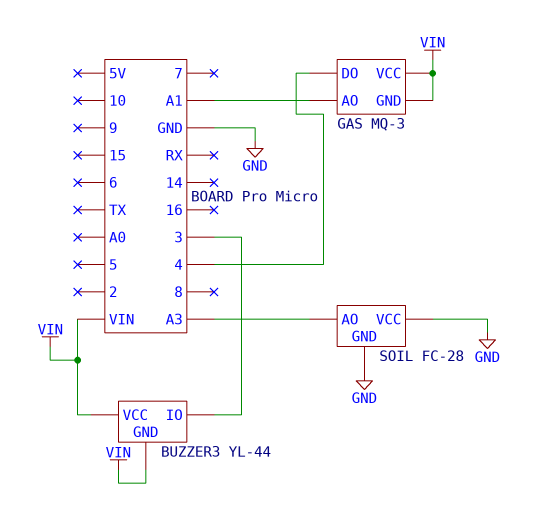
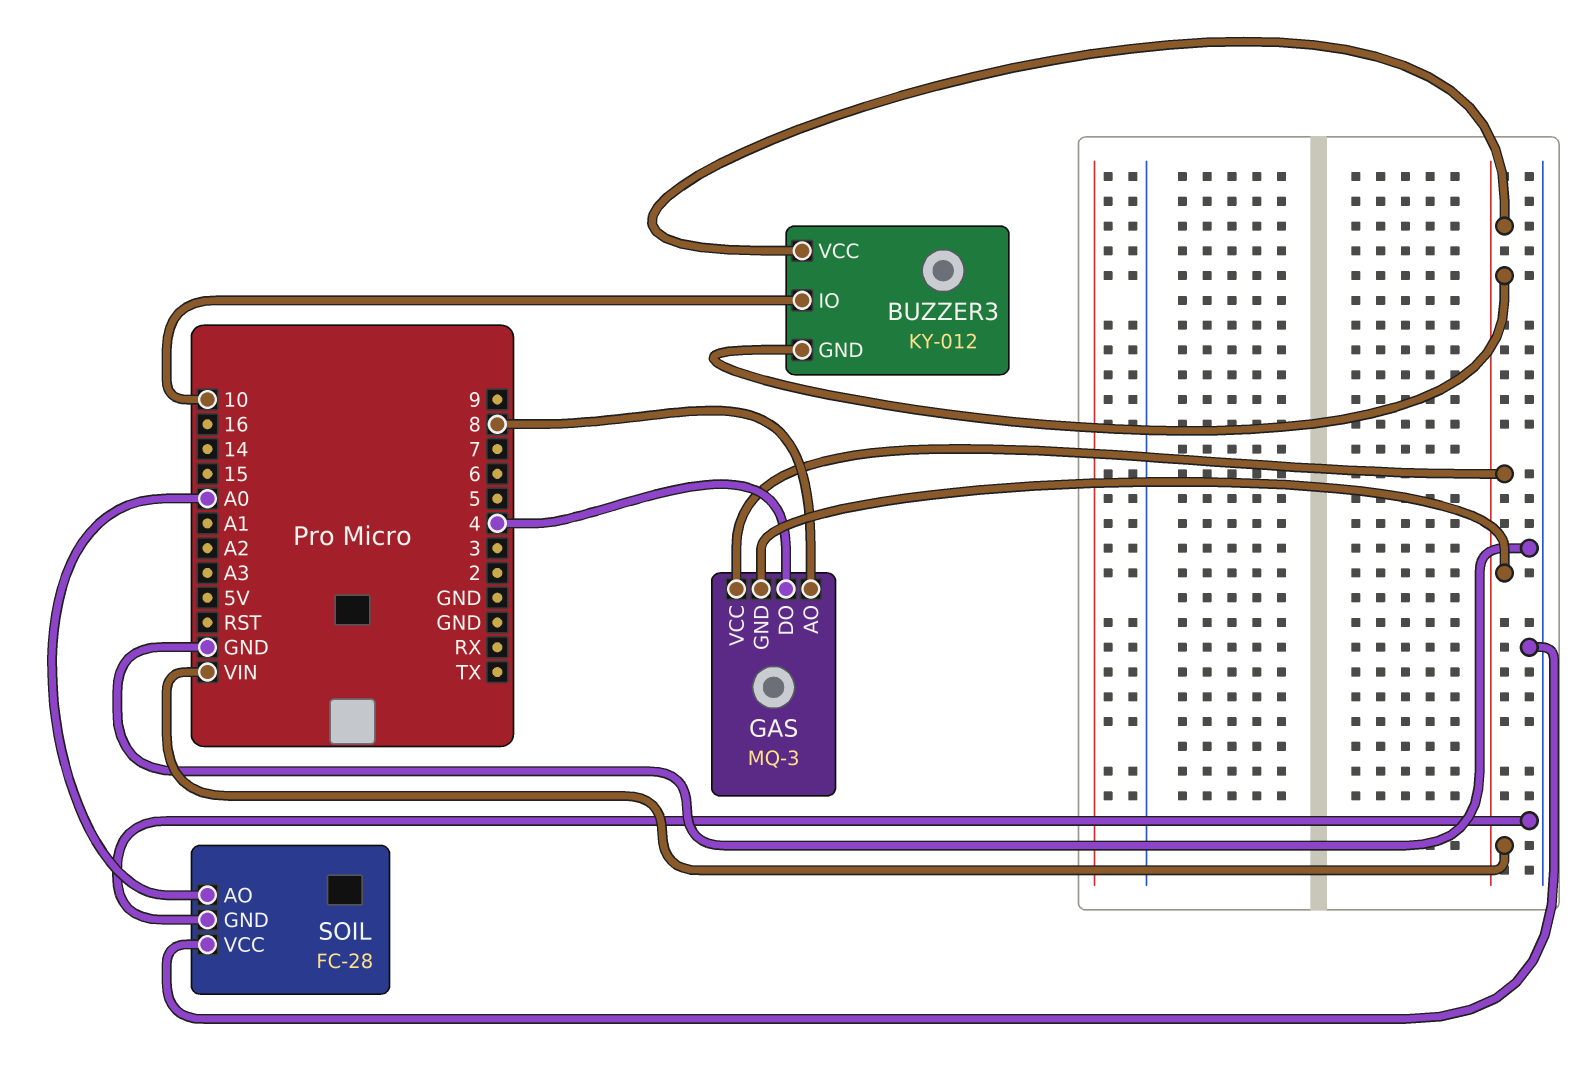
BUZZER3: YL-44 -> KY-012
BUZZER3 pin IO: 3 -> 10
GAS pin AO: A1 -> 8
SOIL pin AO: A3 -> A0

